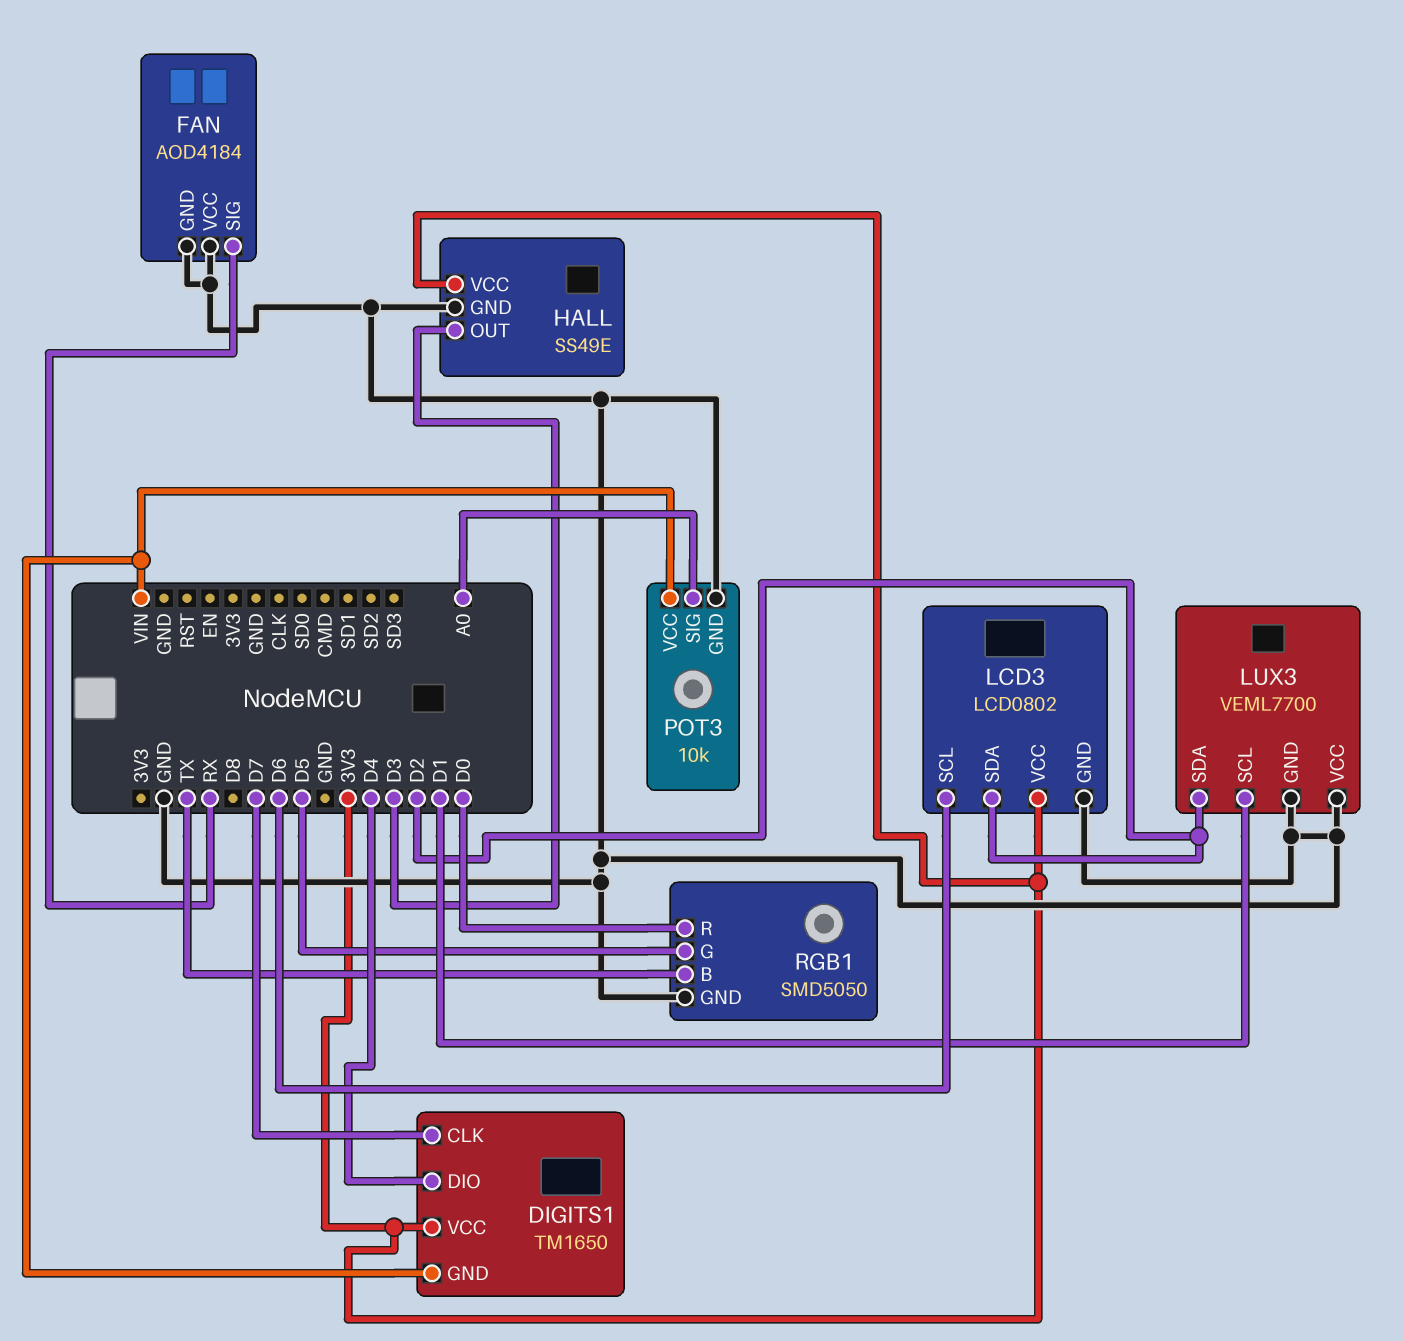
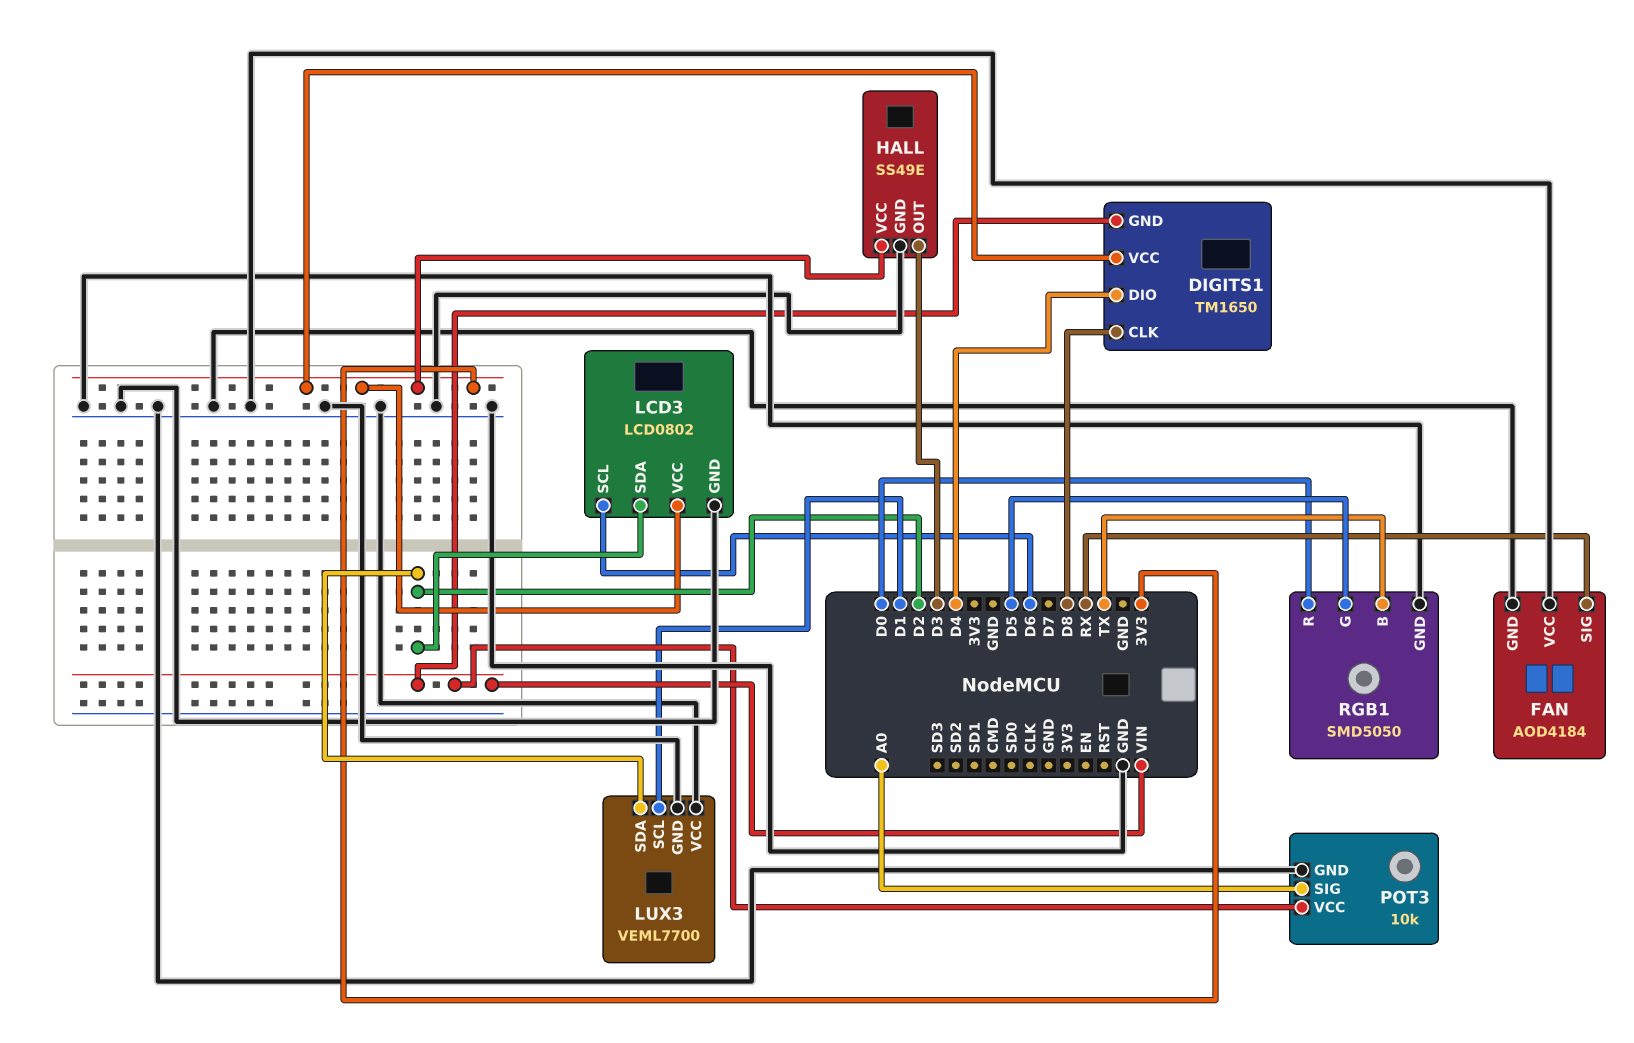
DIGITS1 pin CLK: D7 -> D8

